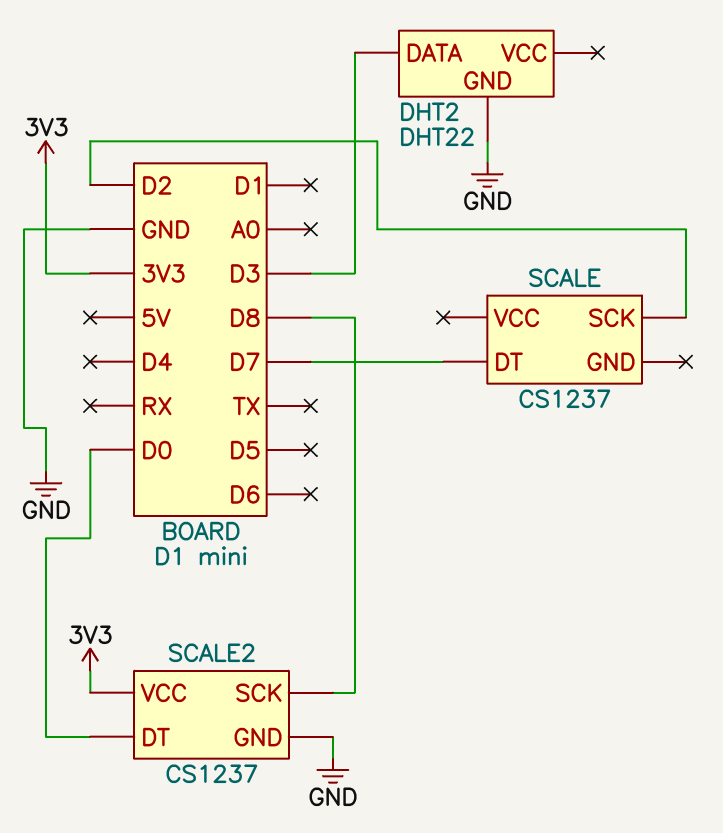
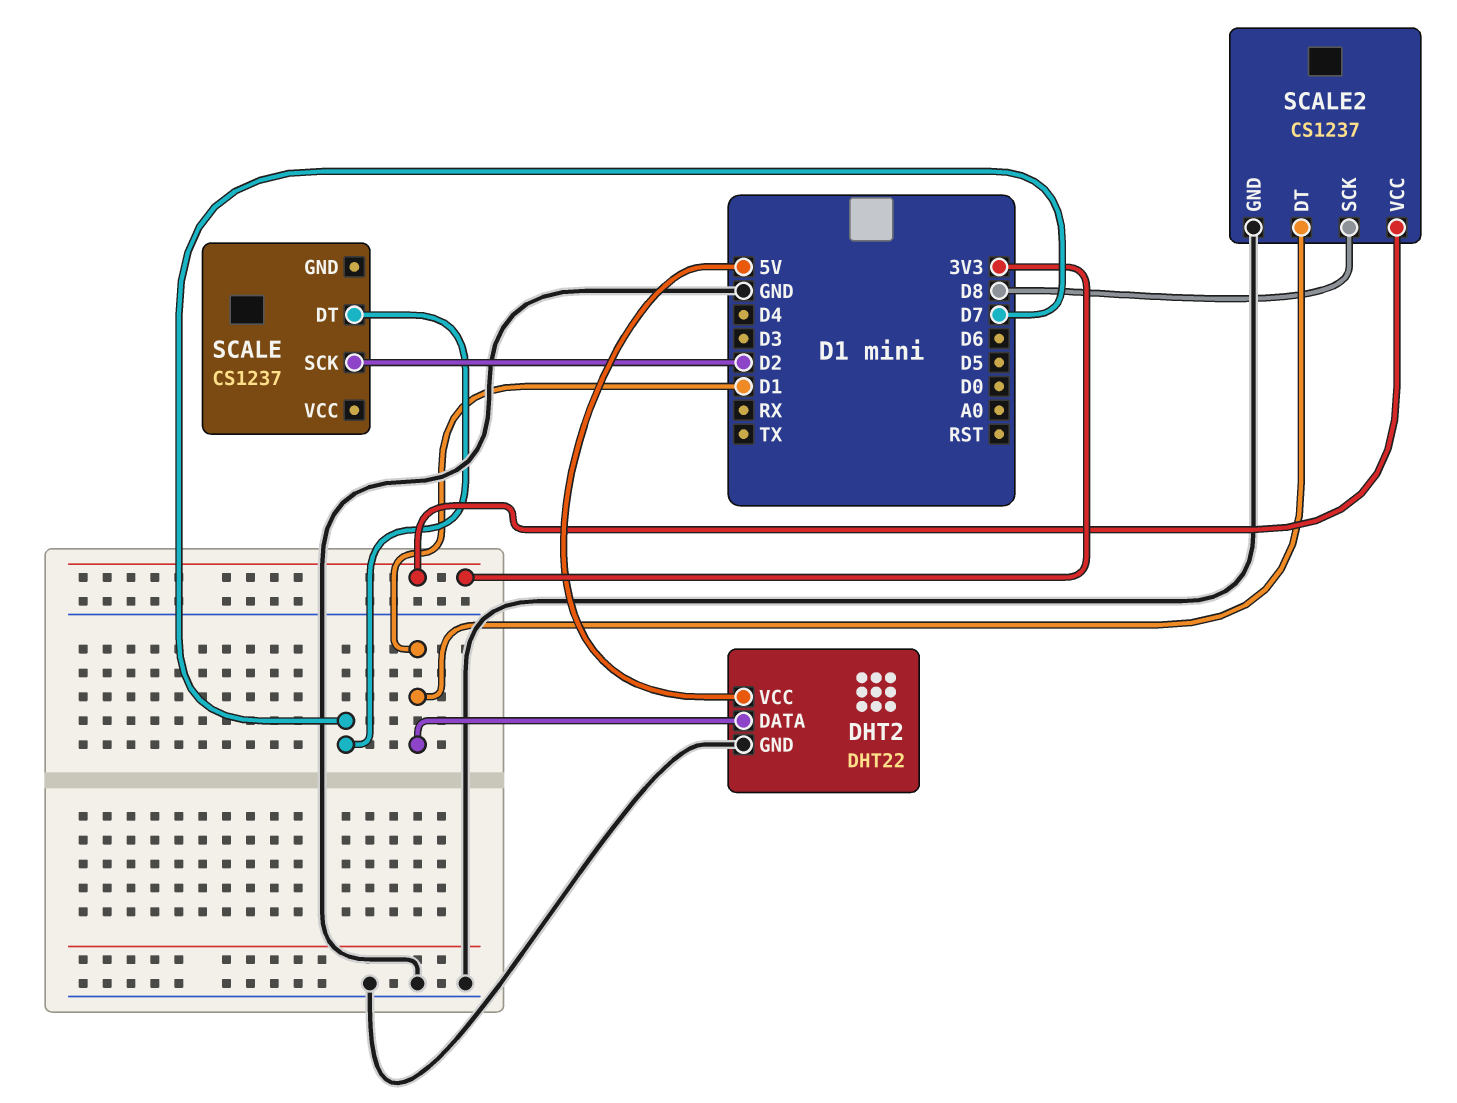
DHT2 pin DATA: D3 -> D1
DHT2 pin VCC: none -> 5V
SCALE2 pin DT: D0 -> D1

